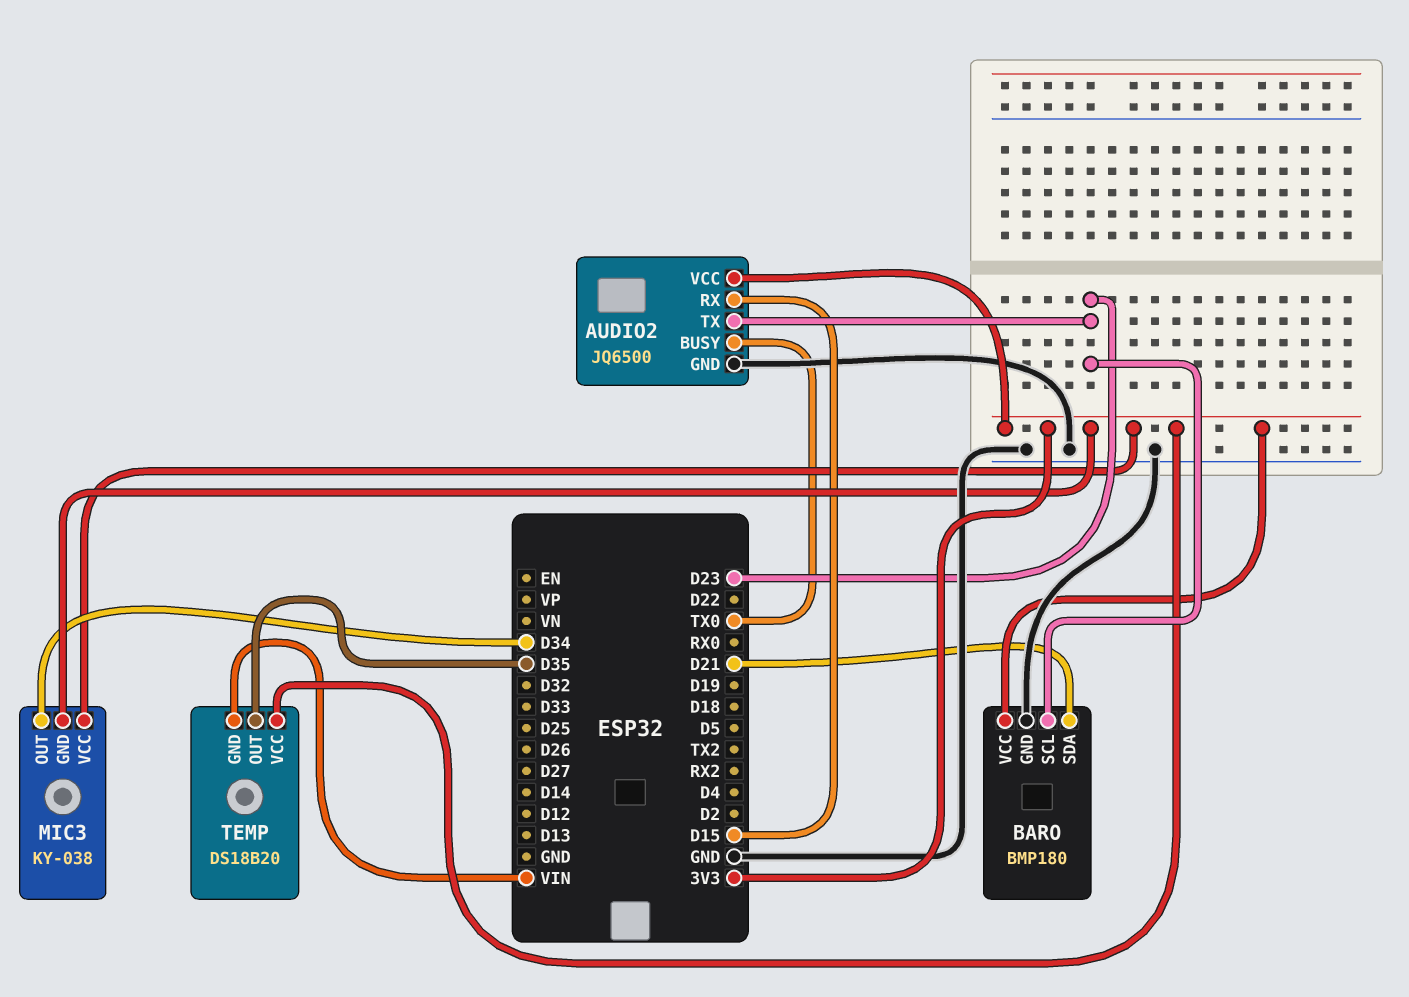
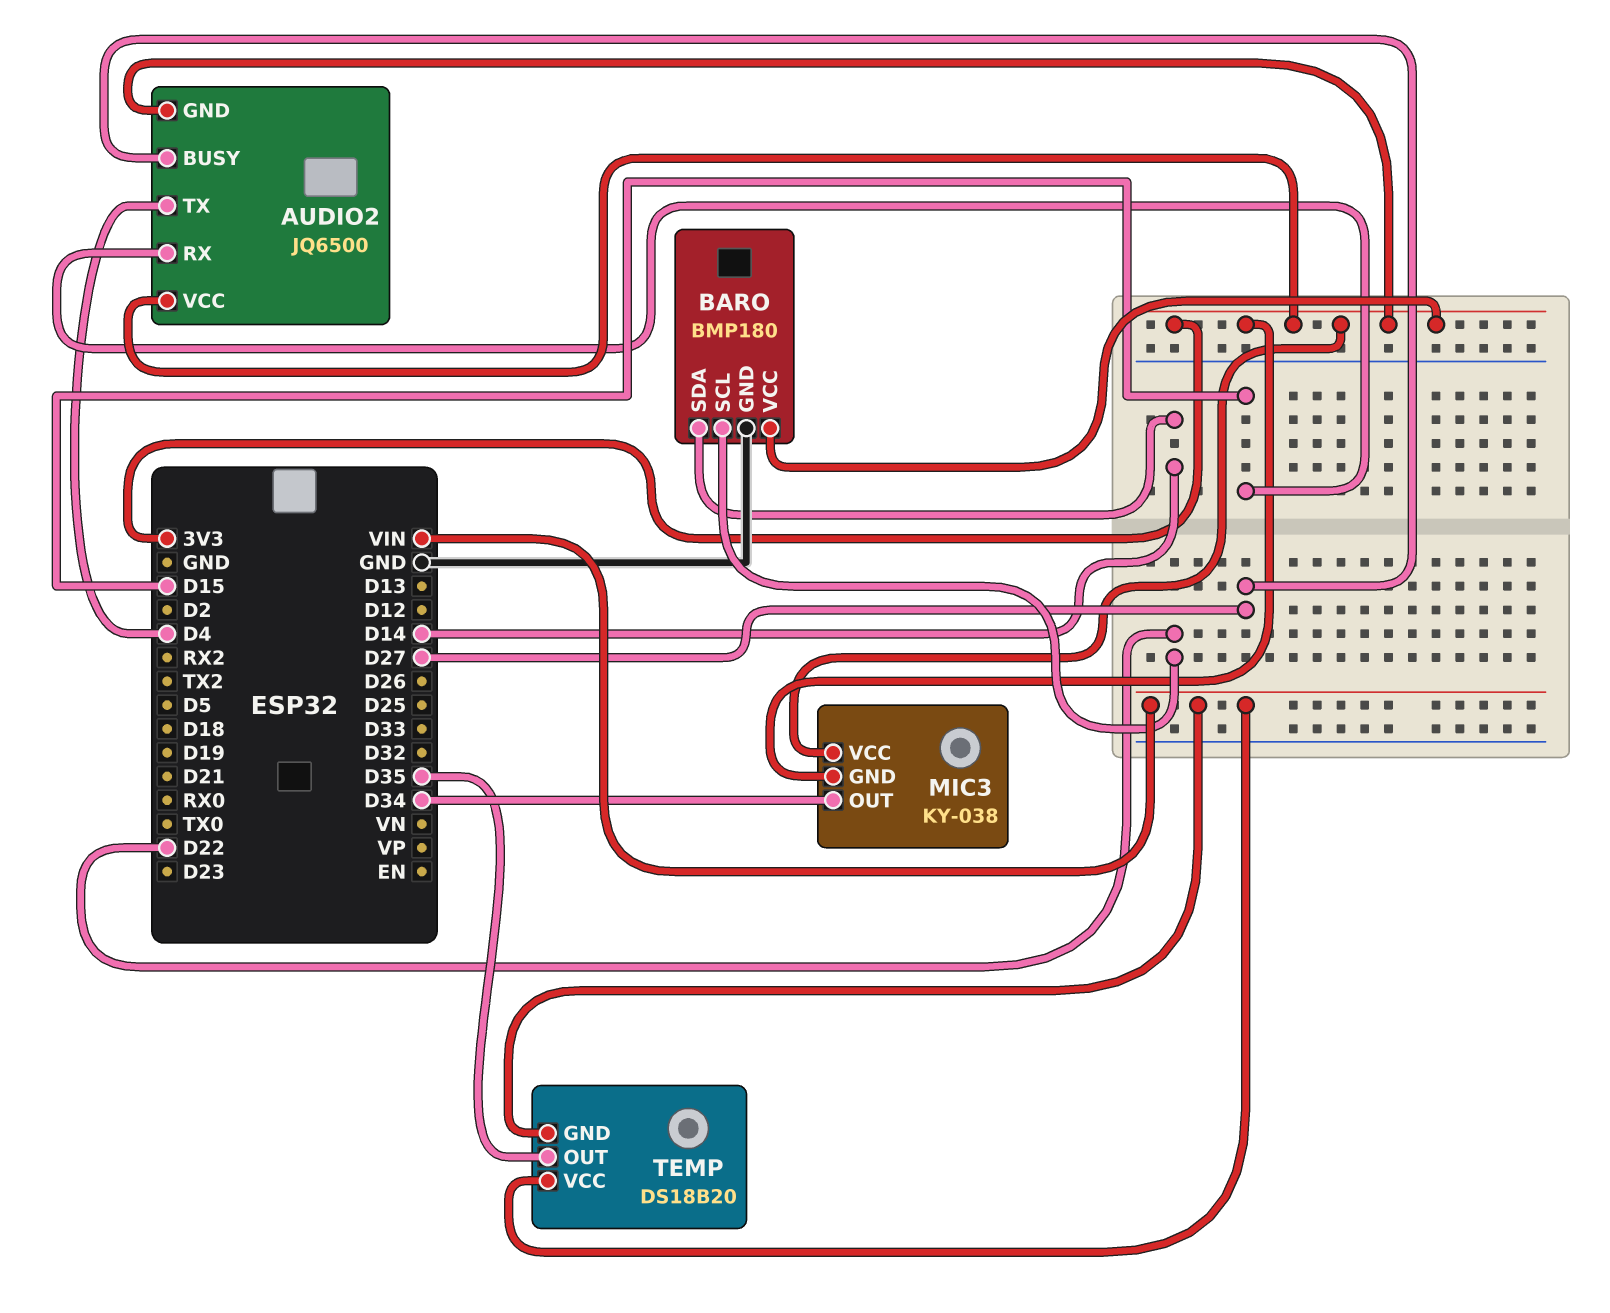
AUDIO2 pin BUSY: TX0 -> D27
AUDIO2 pin GND: GND -> 3V3
AUDIO2 pin TX: D23 -> D4
BARO pin SCL: D23 -> D22
BARO pin SDA: D21 -> D14
TEMP pin VCC: 3V3 -> VIN

